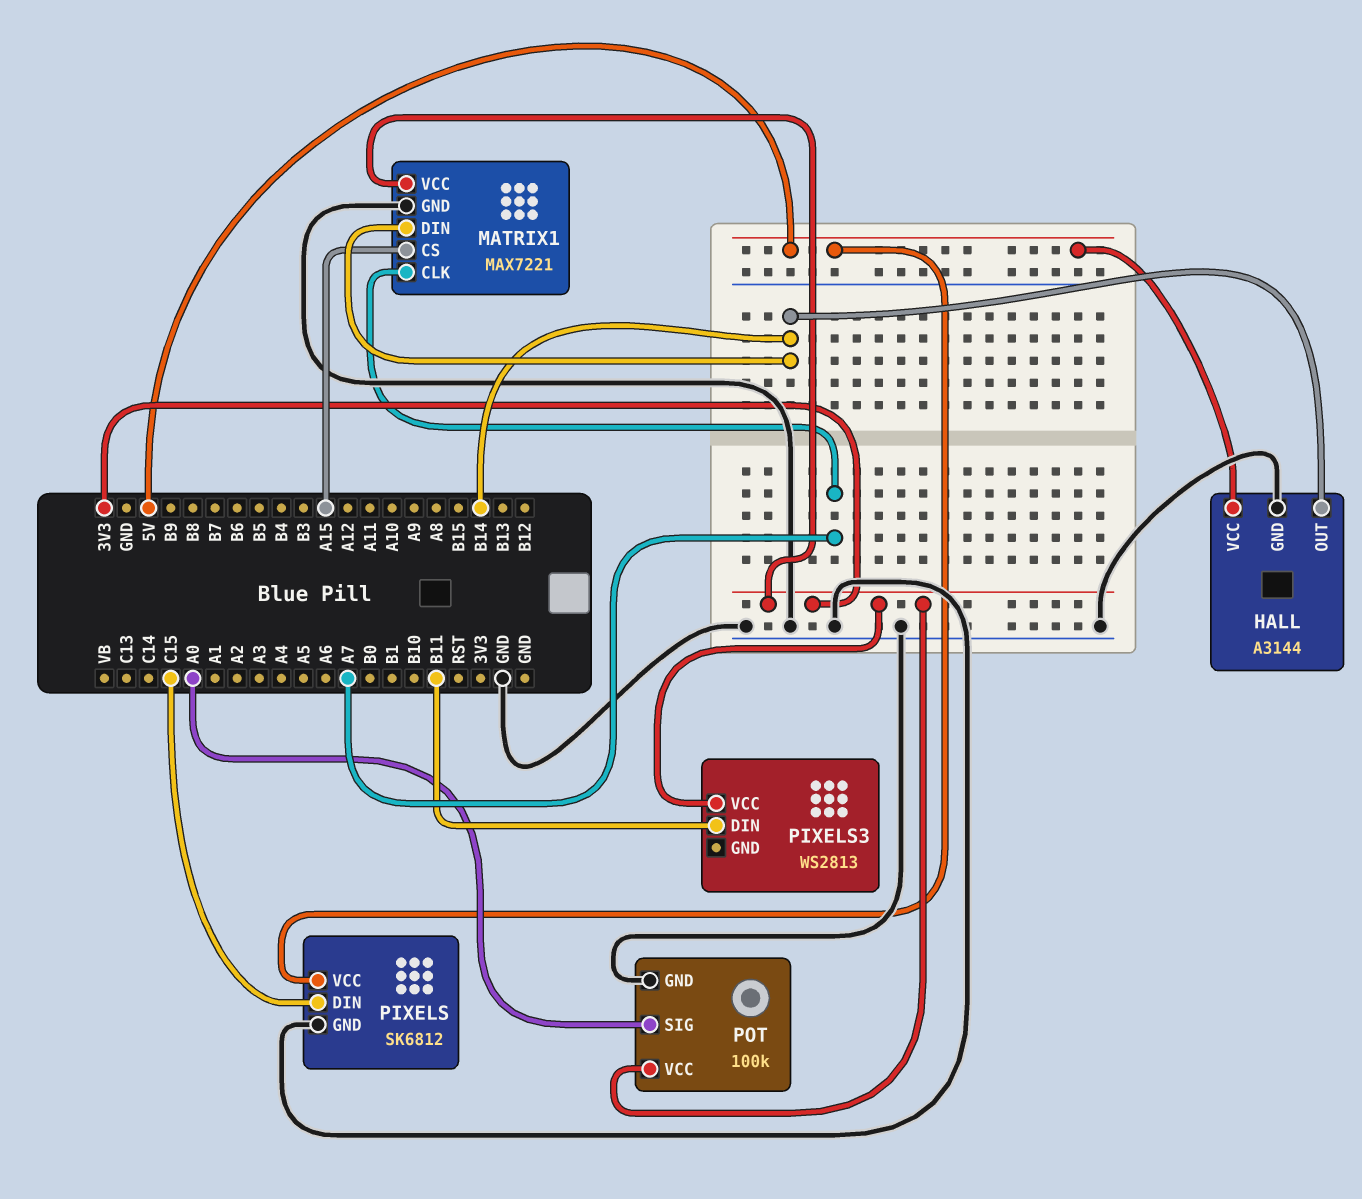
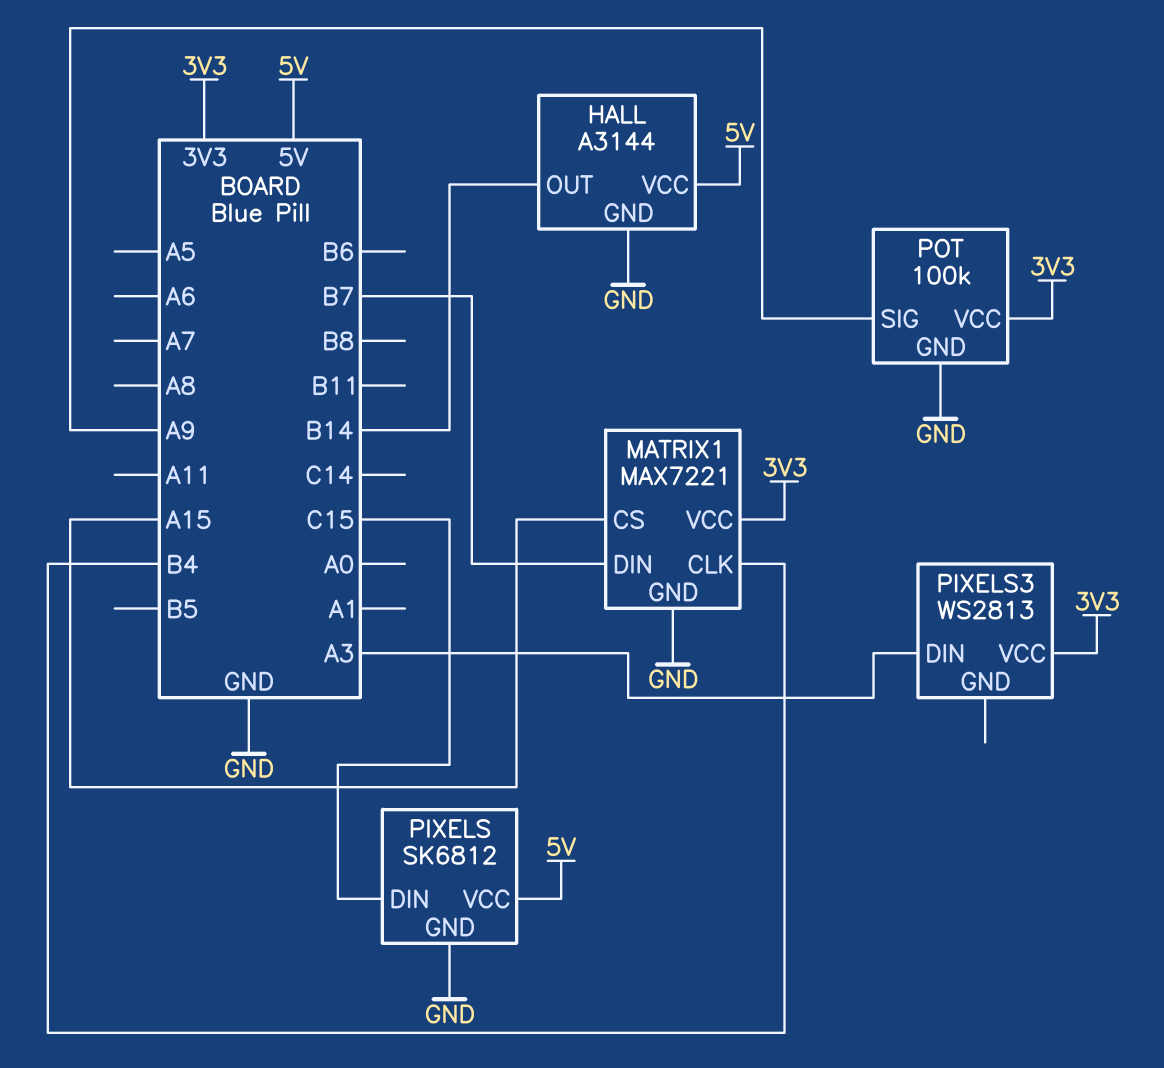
MATRIX1 pin CLK: A7 -> B4
MATRIX1 pin DIN: B14 -> B7
PIXELS3 pin DIN: B11 -> A3
POT pin SIG: A0 -> A9

